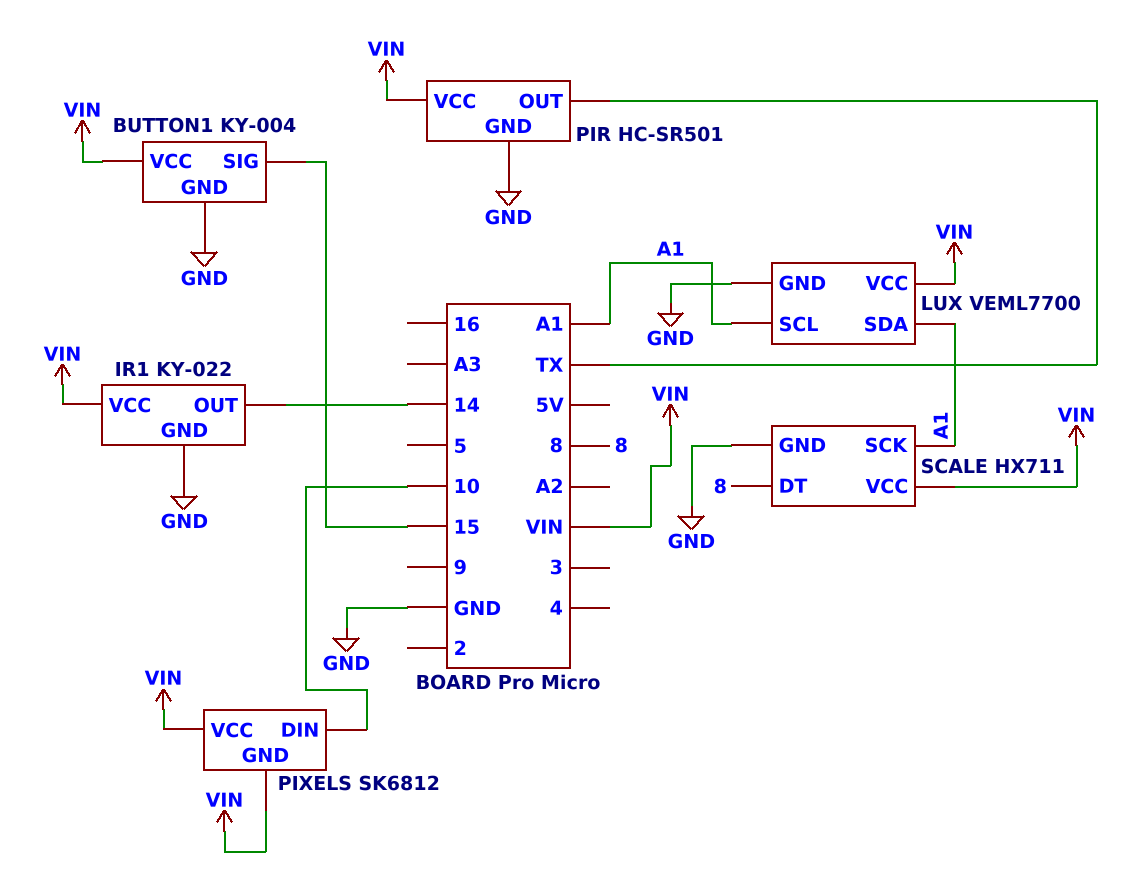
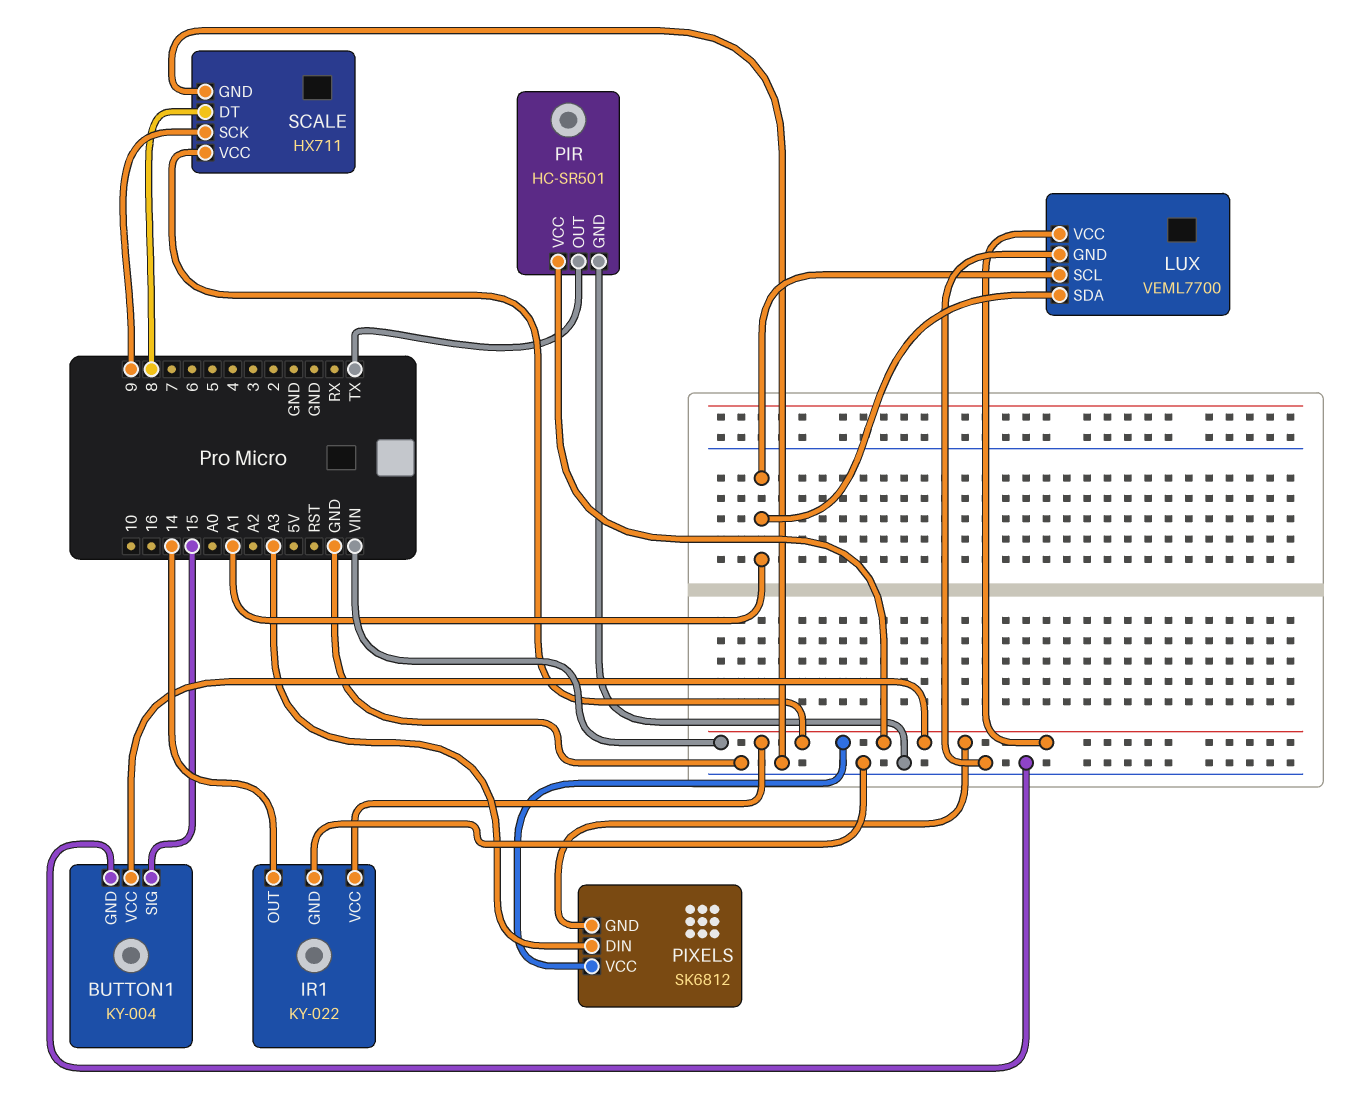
PIXELS pin DIN: 10 -> A3
SCALE pin SCK: A1 -> 9

